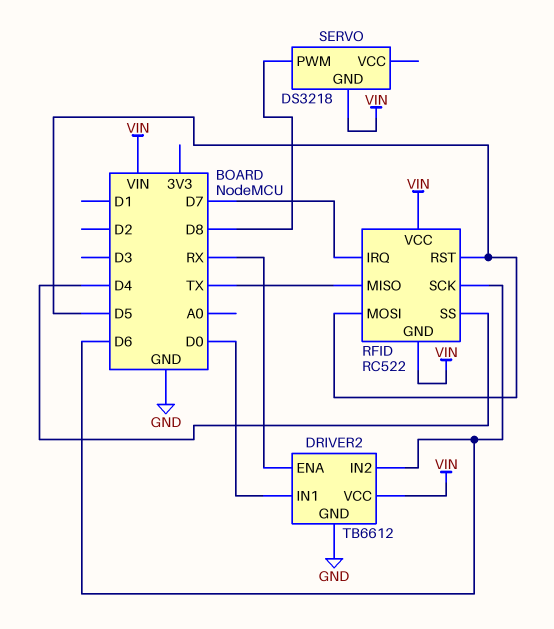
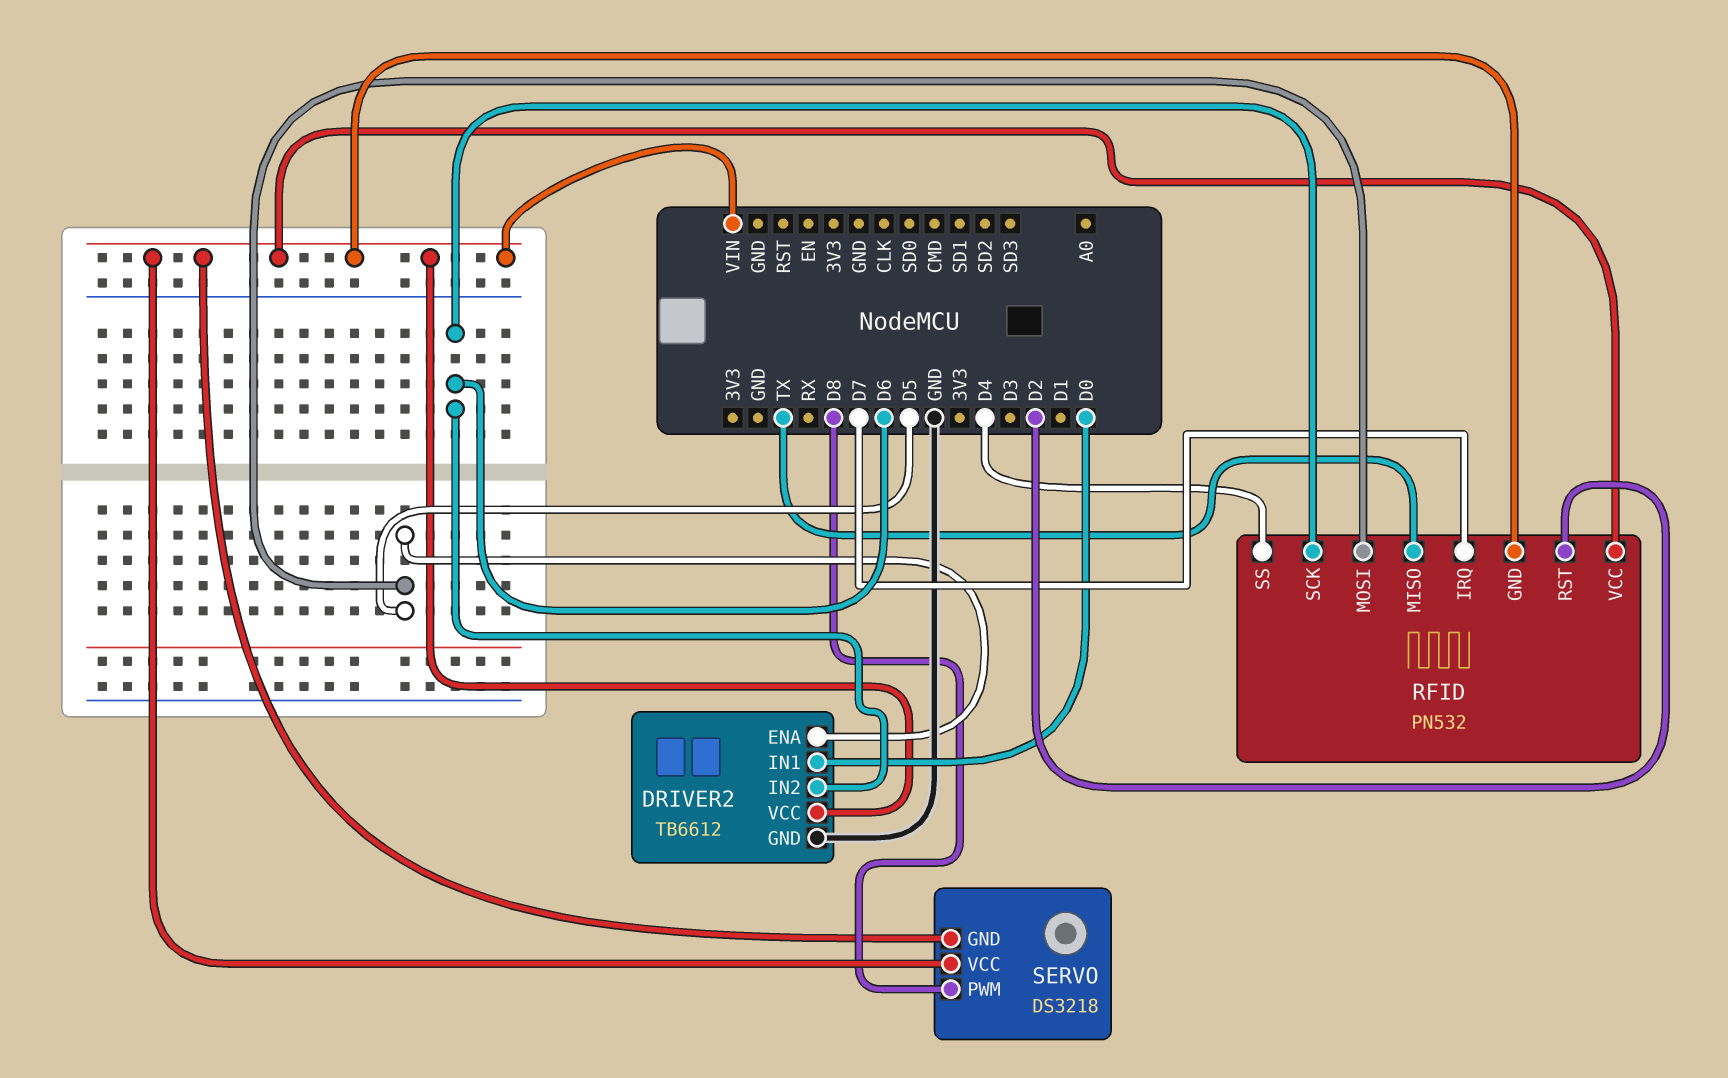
DRIVER2 pin ENA: RX -> D5
RFID: RC522 -> PN532
RFID pin RST: D5 -> D2
SERVO pin VCC: none -> VIN

